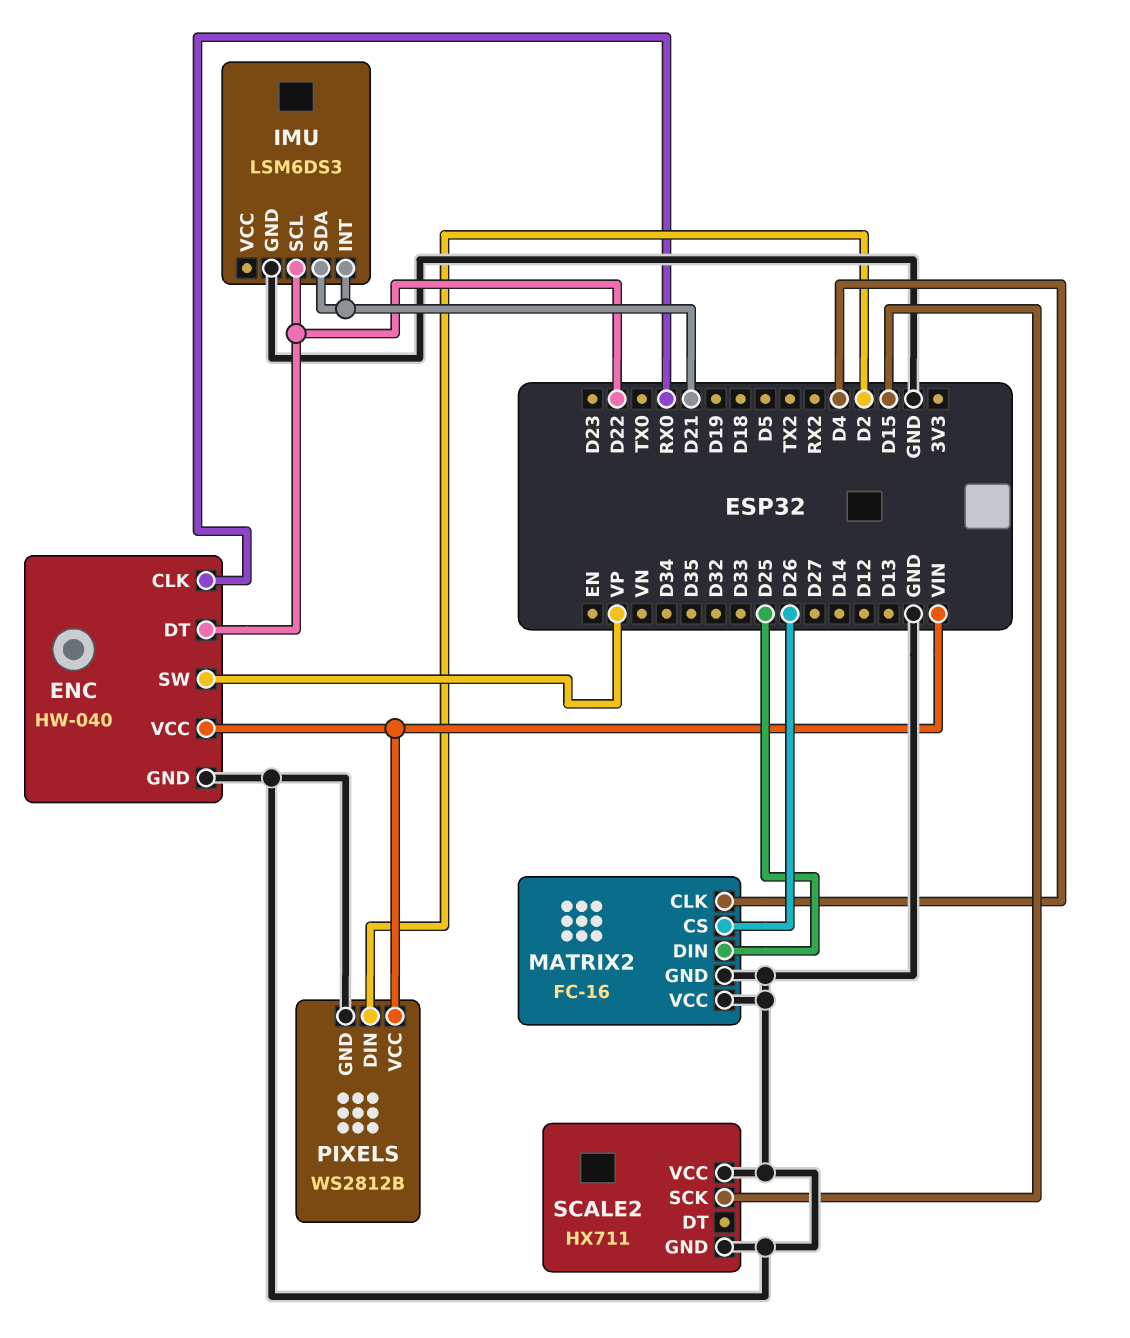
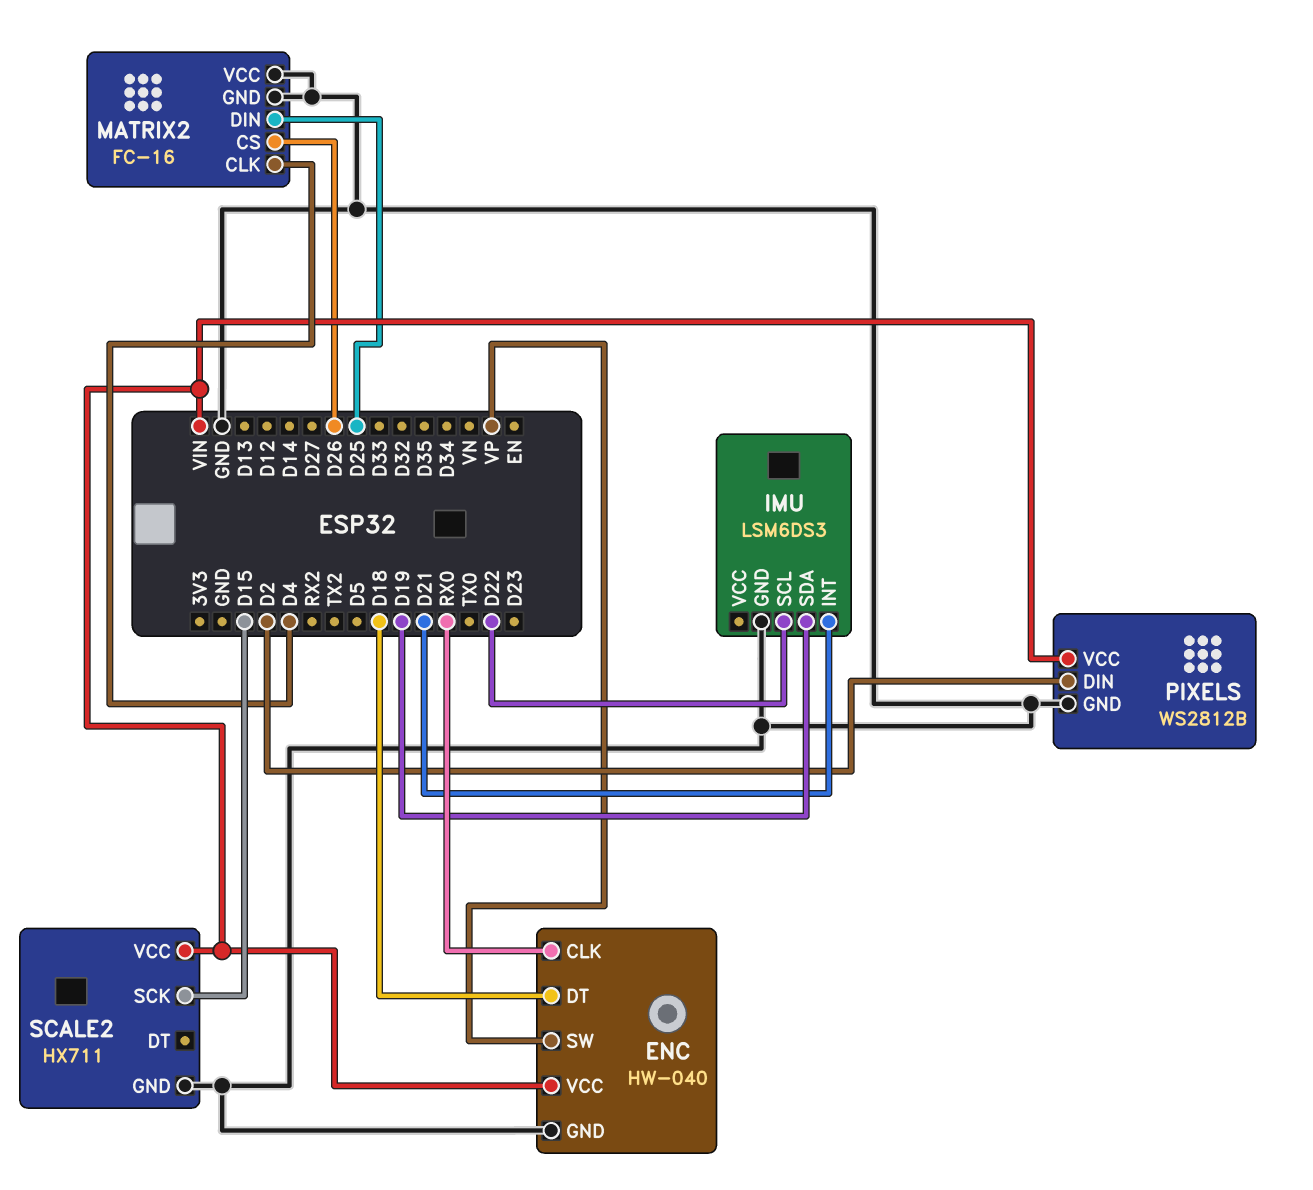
ENC pin DT: D22 -> D18
IMU pin SDA: D21 -> D19
SCALE2 pin VCC: GND -> VIN

